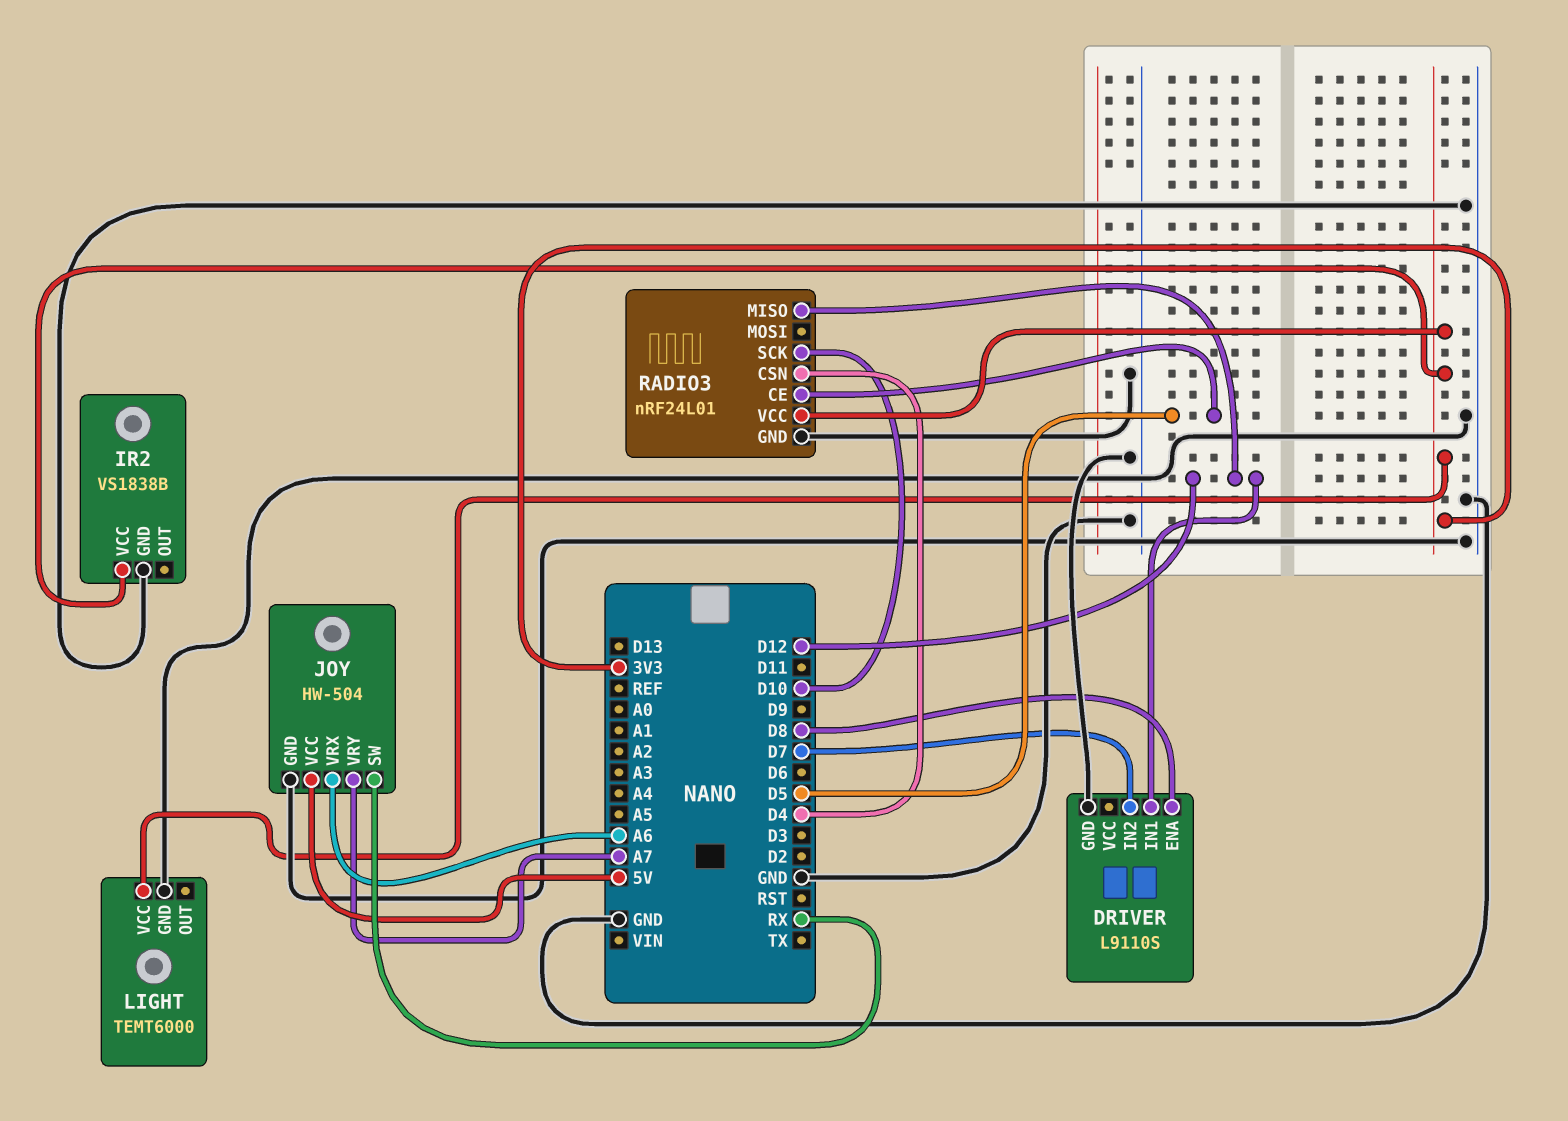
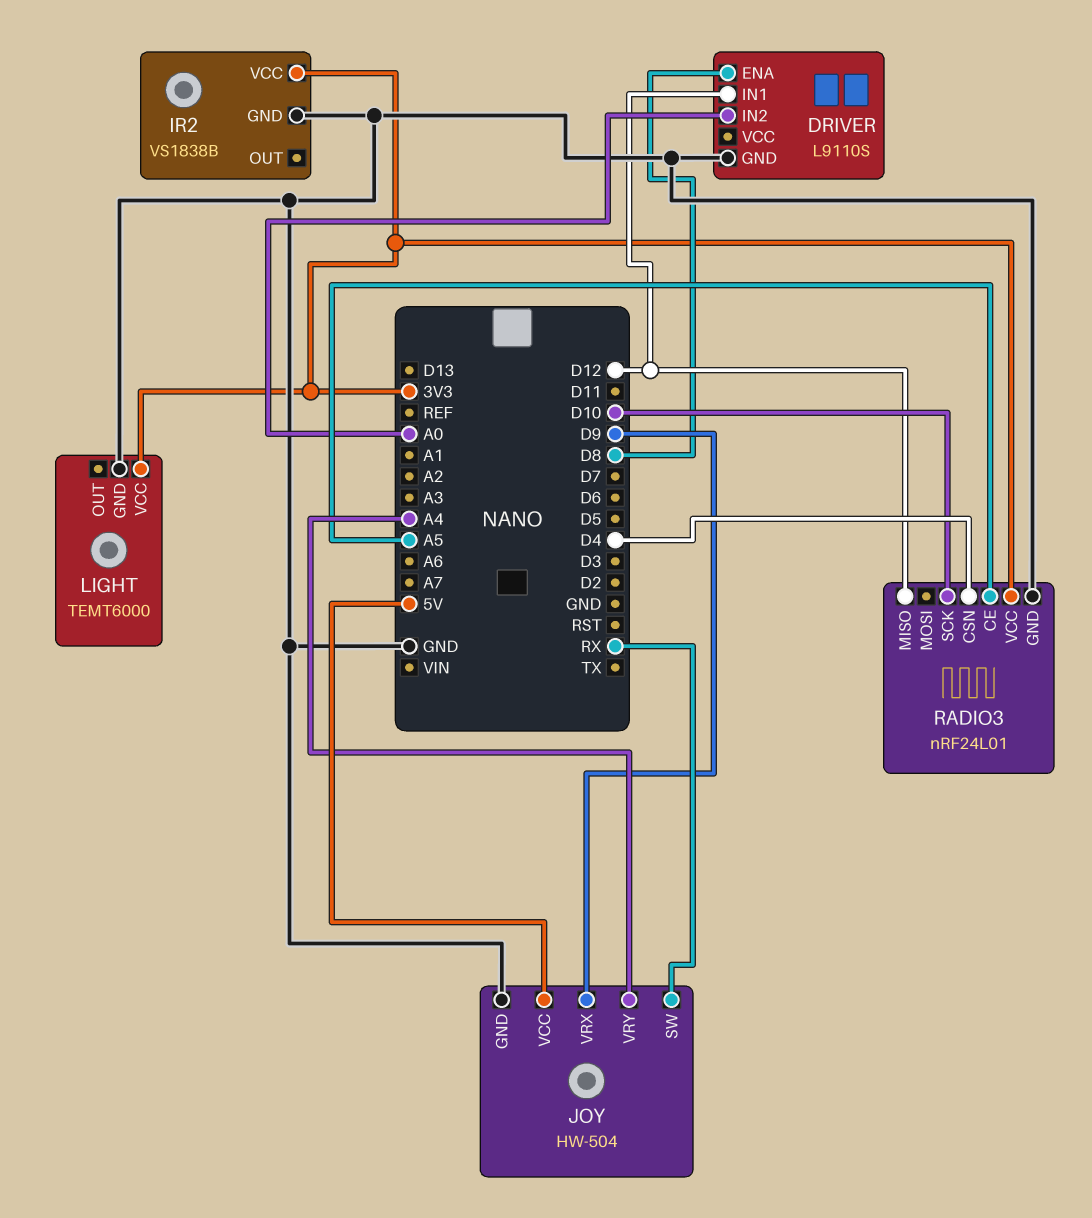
DRIVER pin IN2: D7 -> A0
JOY pin VRX: A6 -> D9
JOY pin VRY: A7 -> A4
RADIO3 pin CE: D5 -> A5

